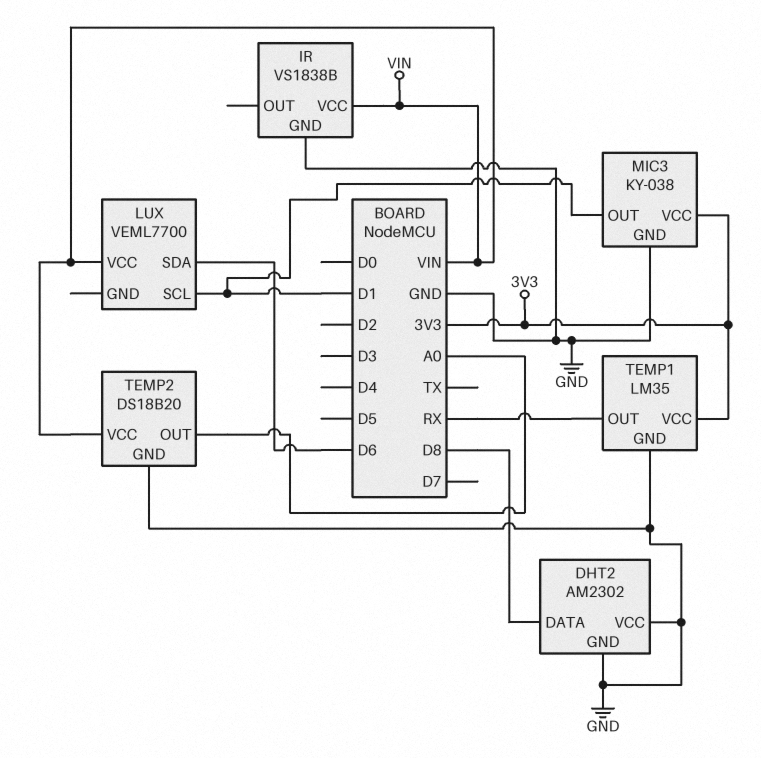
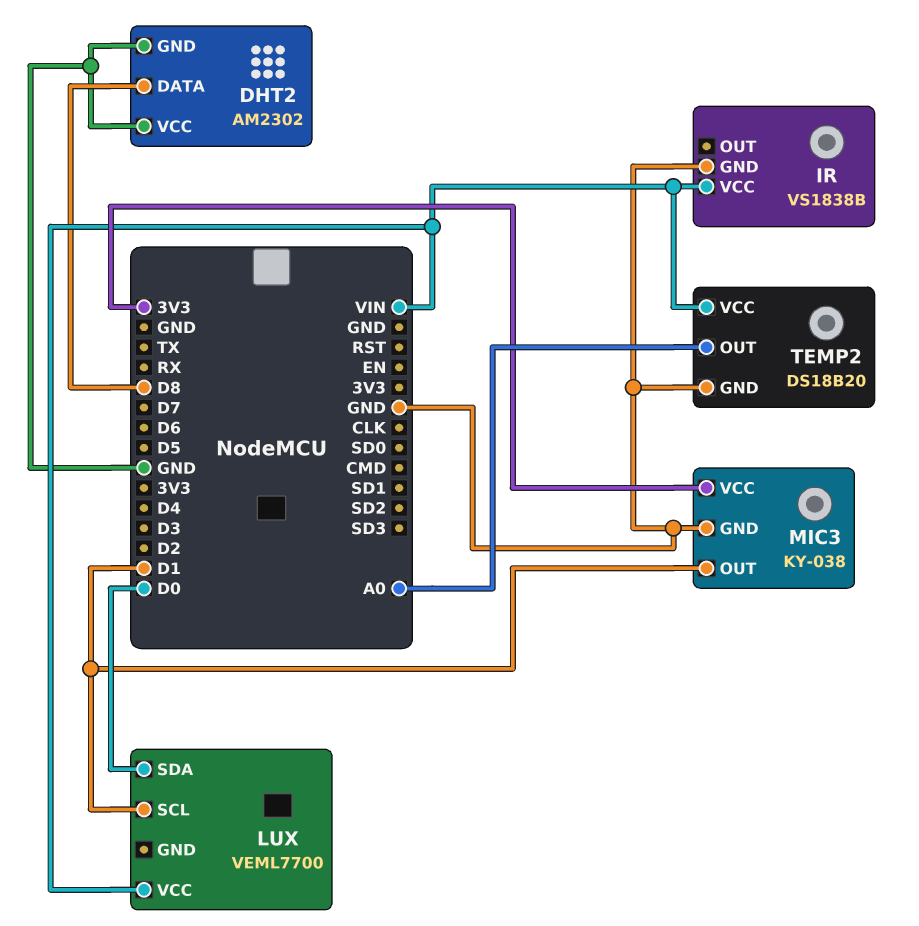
LUX pin SDA: D6 -> D0
TEMP1: LM35 -> none
TEMP1 pin GND: GND -> none
TEMP1 pin OUT: RX -> none
TEMP1 pin VCC: 3V3 -> none

